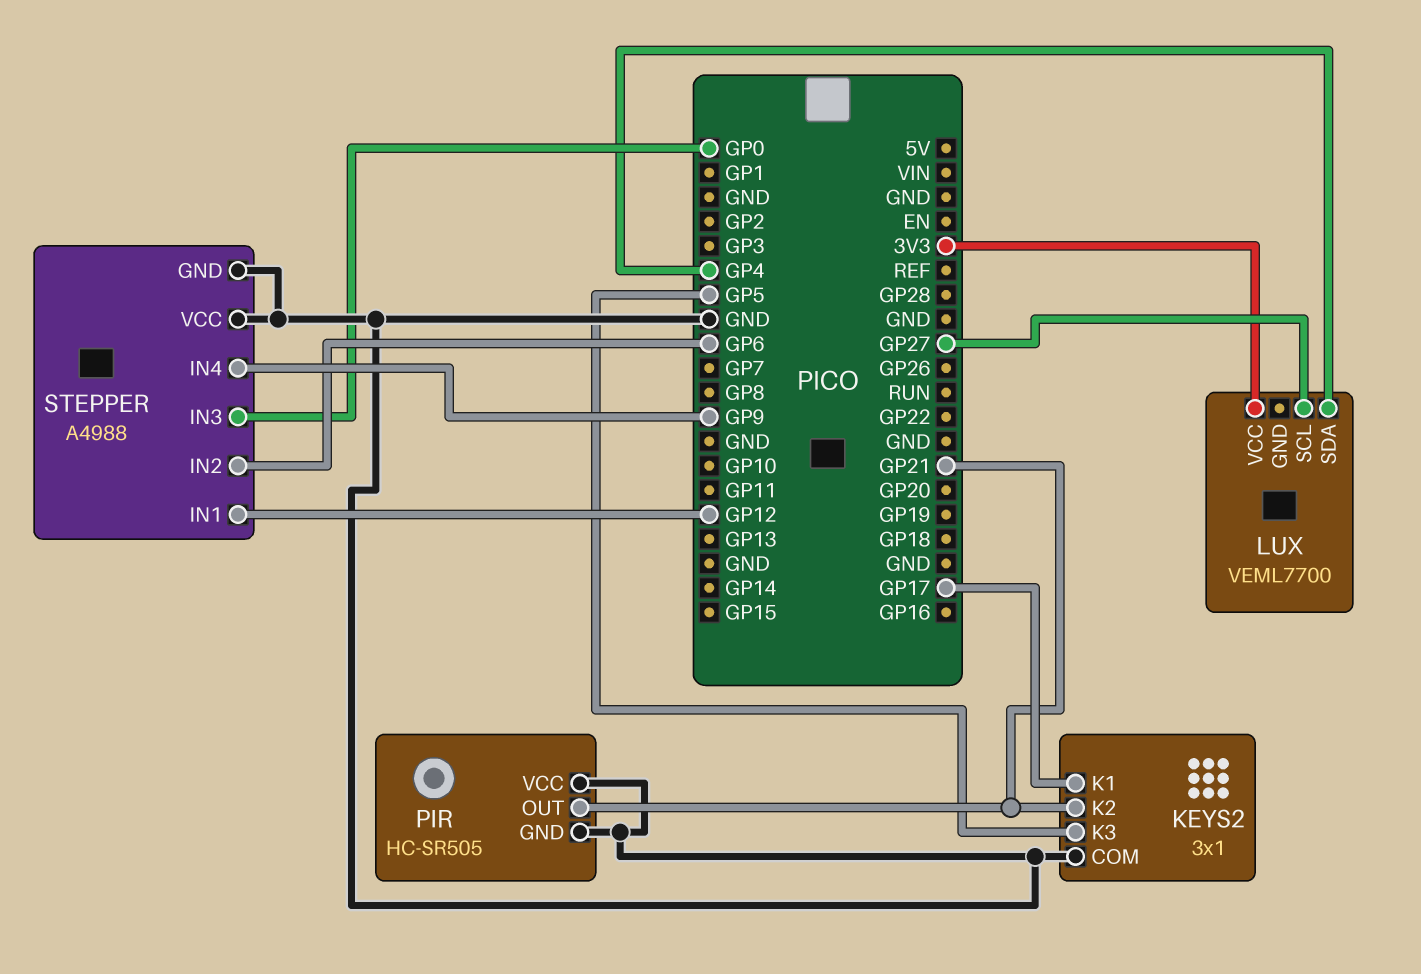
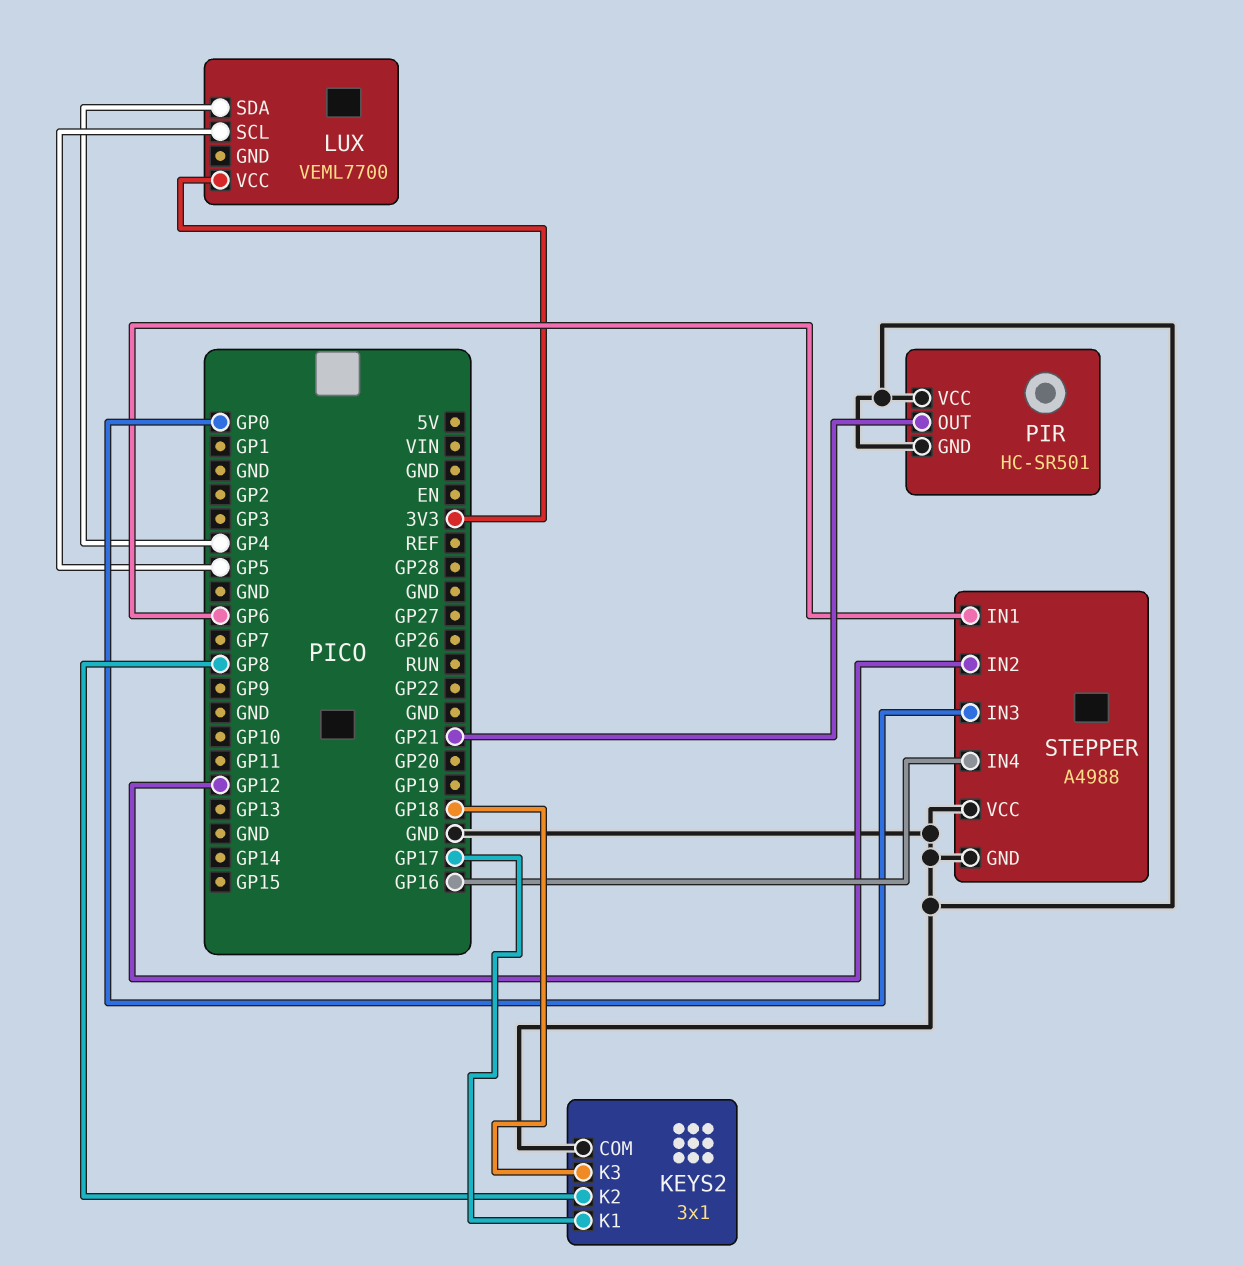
KEYS2 pin K2: GP21 -> GP8
KEYS2 pin K3: GP5 -> GP18
LUX pin SCL: GP27 -> GP5
PIR: HC-SR505 -> HC-SR501
STEPPER pin IN1: GP12 -> GP6
STEPPER pin IN2: GP6 -> GP12
STEPPER pin IN4: GP9 -> GP16

